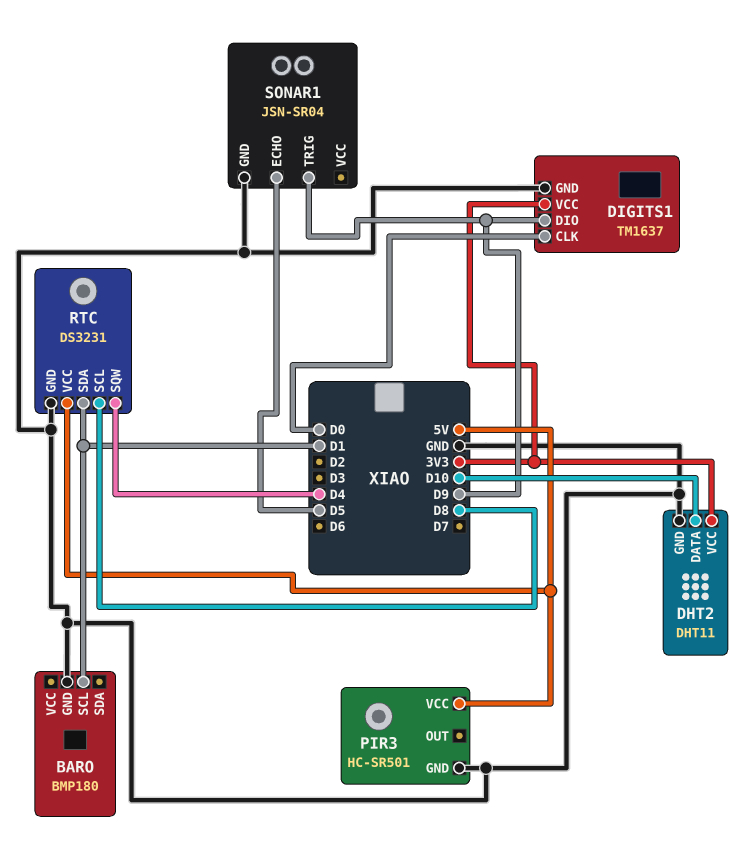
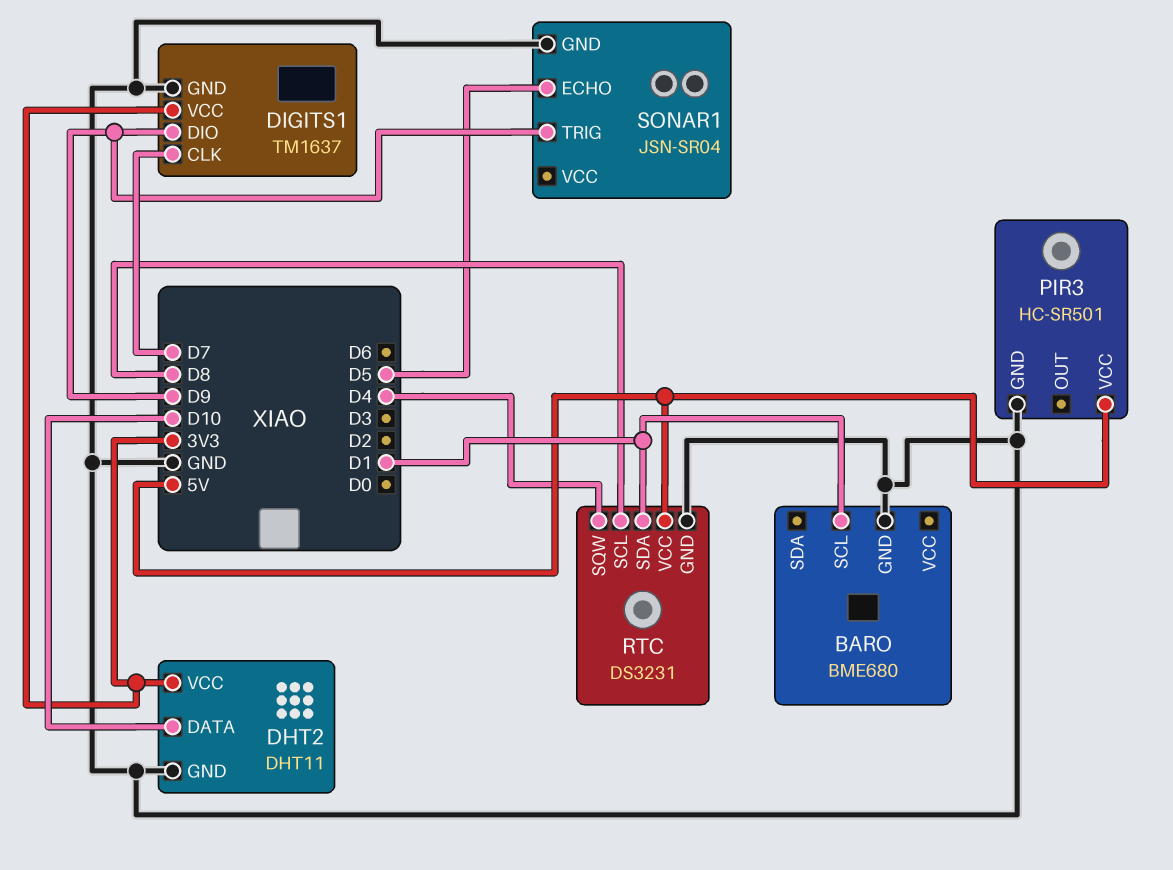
BARO: BMP180 -> BME680
DIGITS1 pin CLK: D0 -> D7

